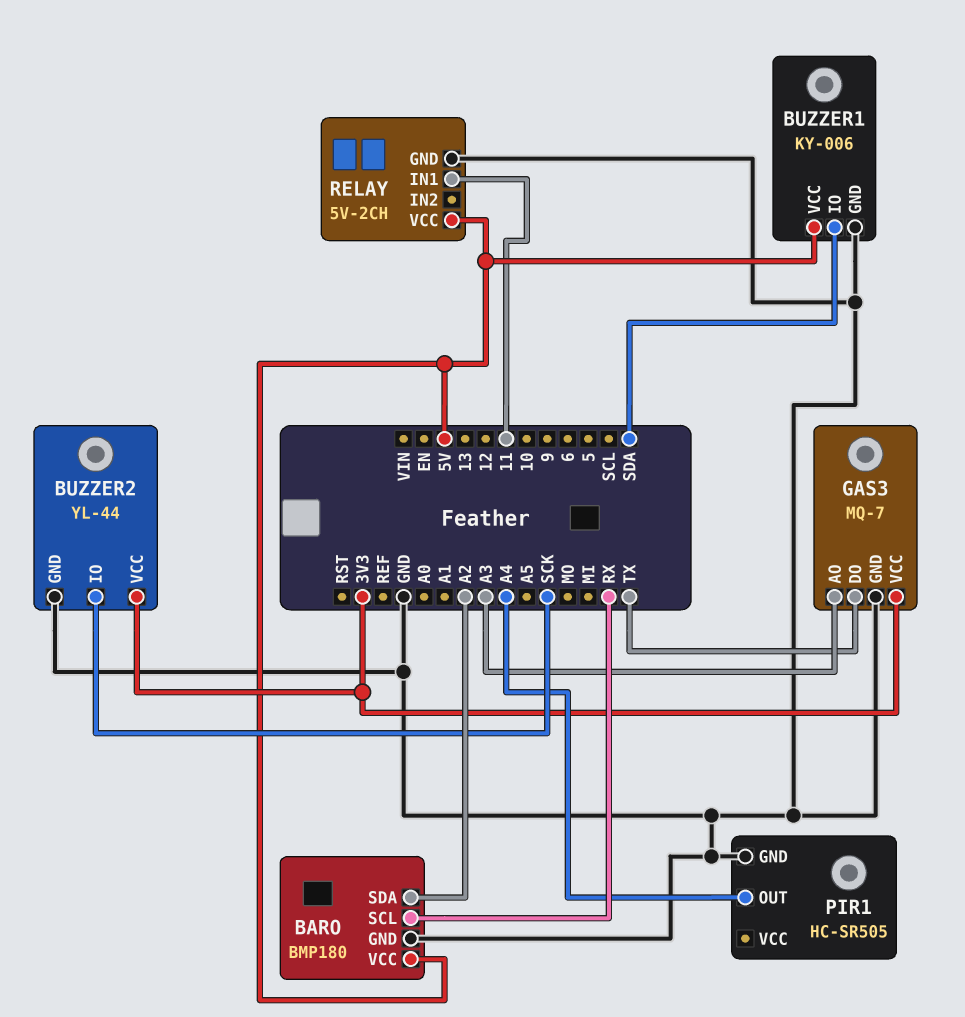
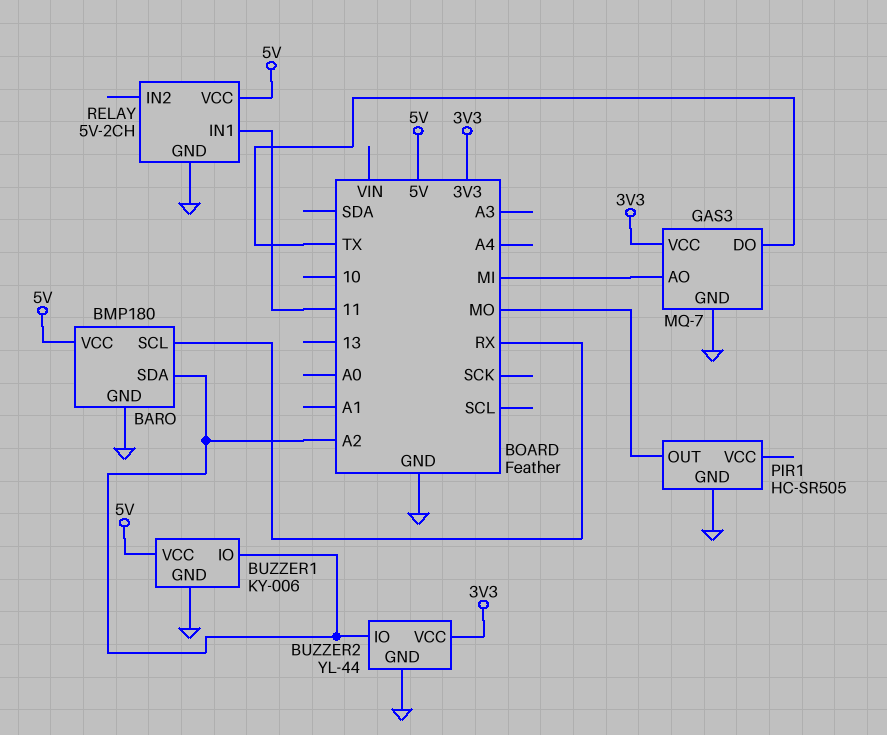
BUZZER1 pin IO: SDA -> A2
BUZZER2 pin IO: SCK -> A2
GAS3 pin AO: A3 -> MI
PIR1 pin OUT: A4 -> MO

